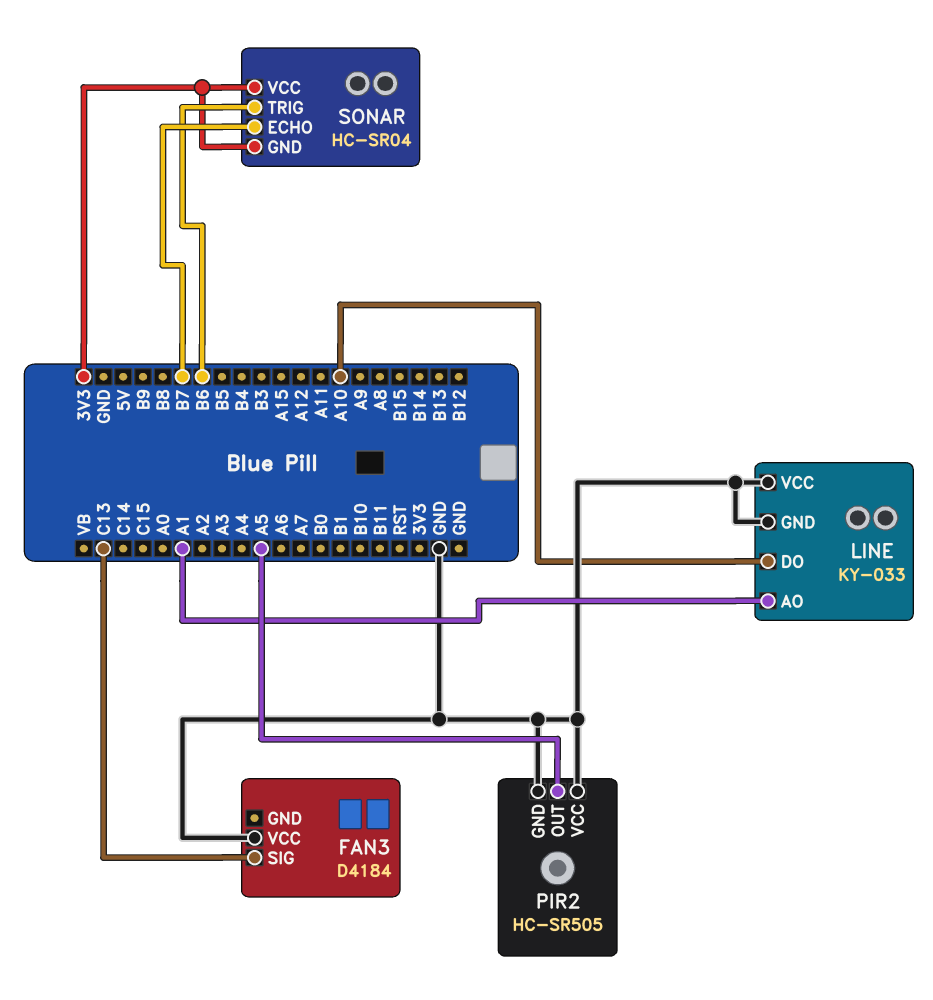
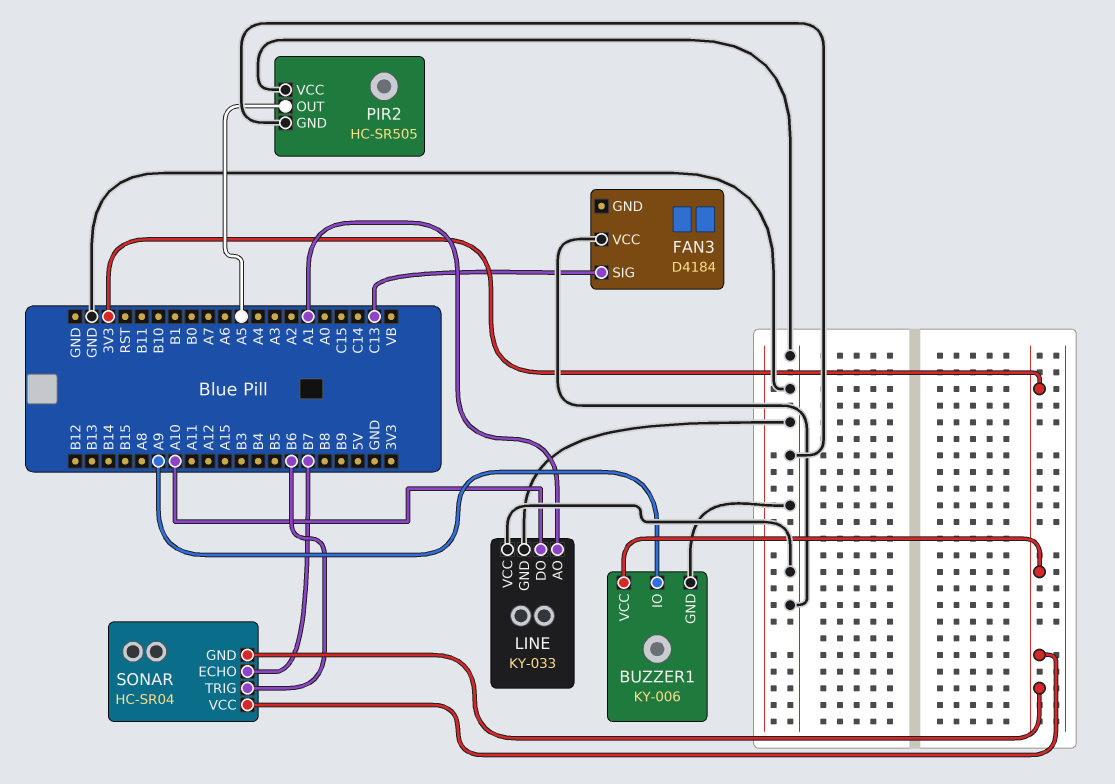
BUZZER1: none -> KY-006
BUZZER1 pin GND: none -> GND
BUZZER1 pin IO: none -> A9
BUZZER1 pin VCC: none -> 3V3

